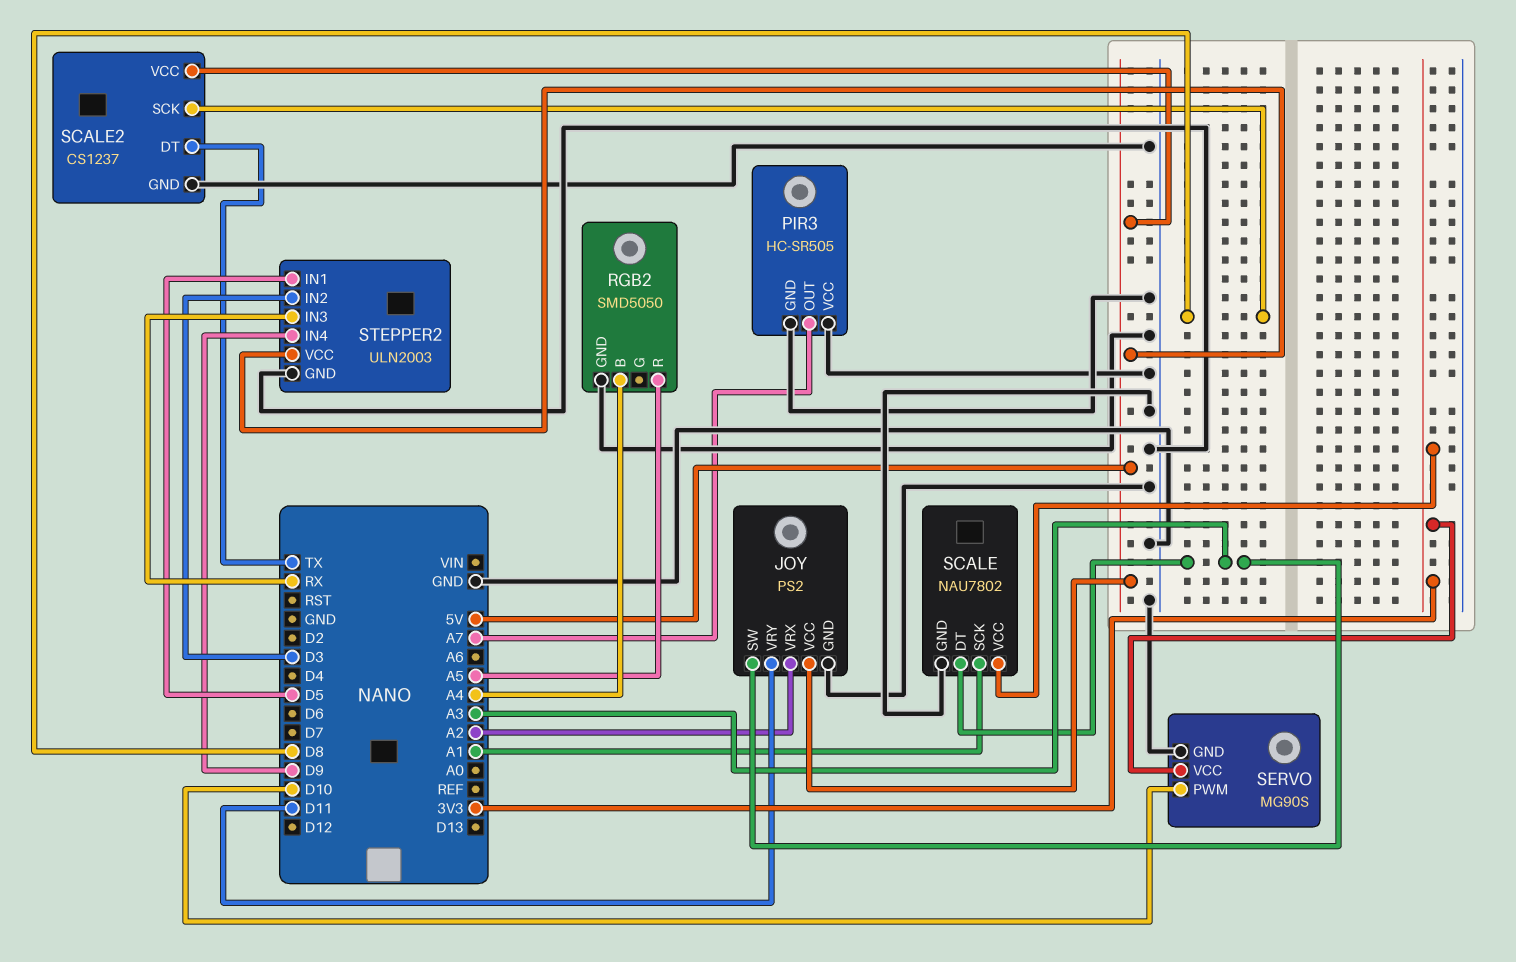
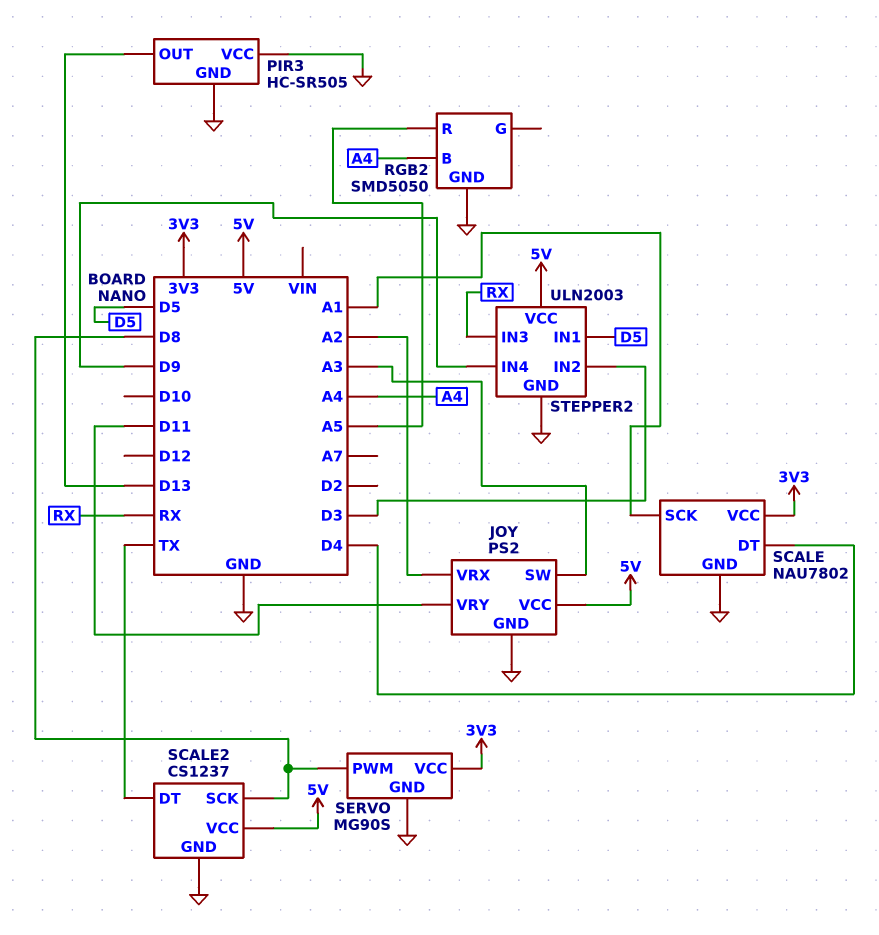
PIR3 pin OUT: A7 -> D13
SCALE pin DT: A3 -> D4
SERVO pin PWM: D10 -> D8

